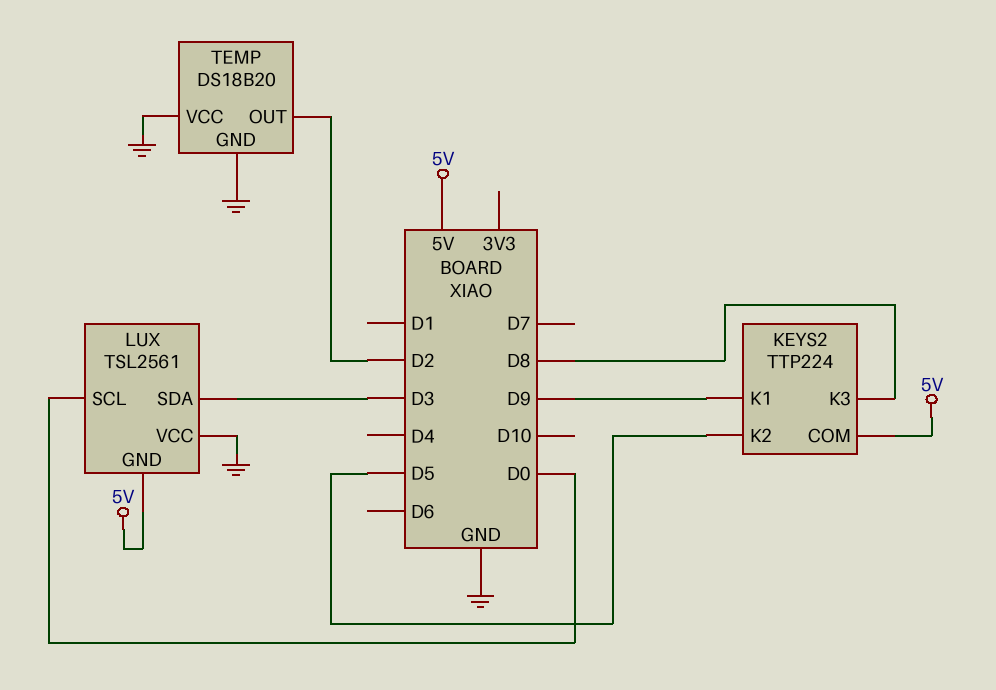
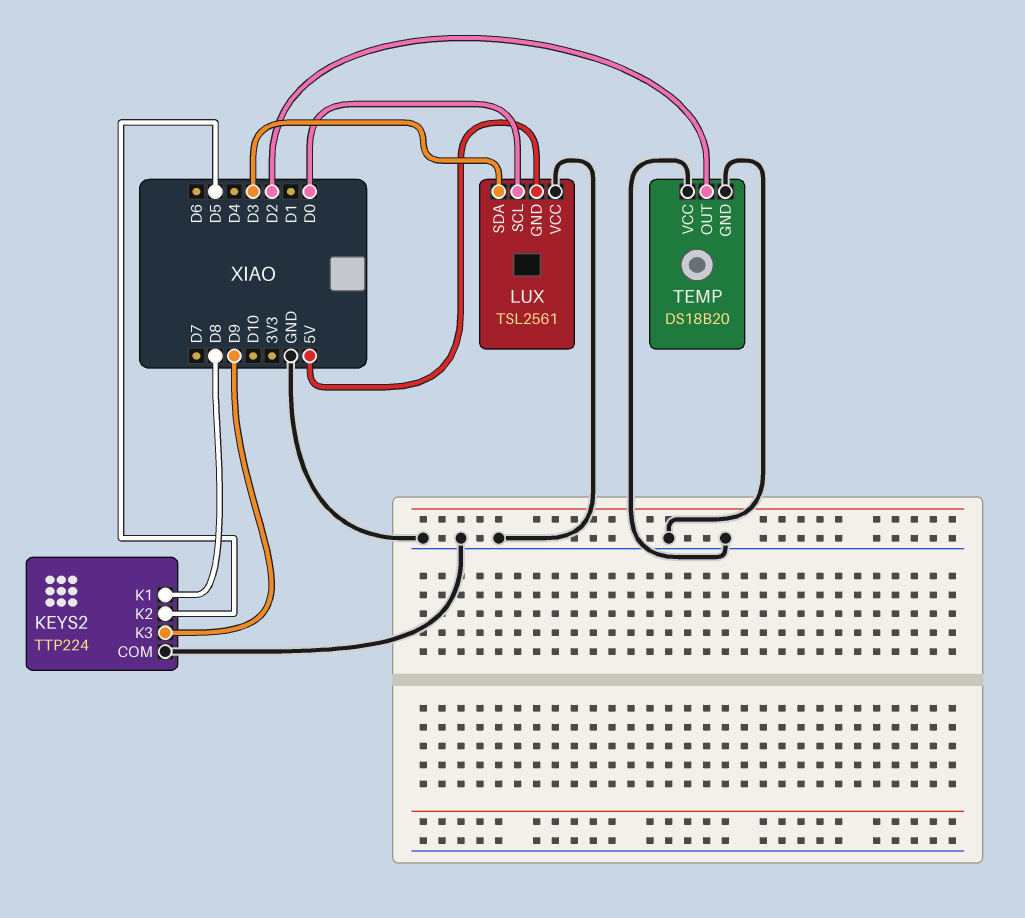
KEYS2 pin COM: 5V -> GND
KEYS2 pin K1: D9 -> D8
KEYS2 pin K3: D8 -> D9

